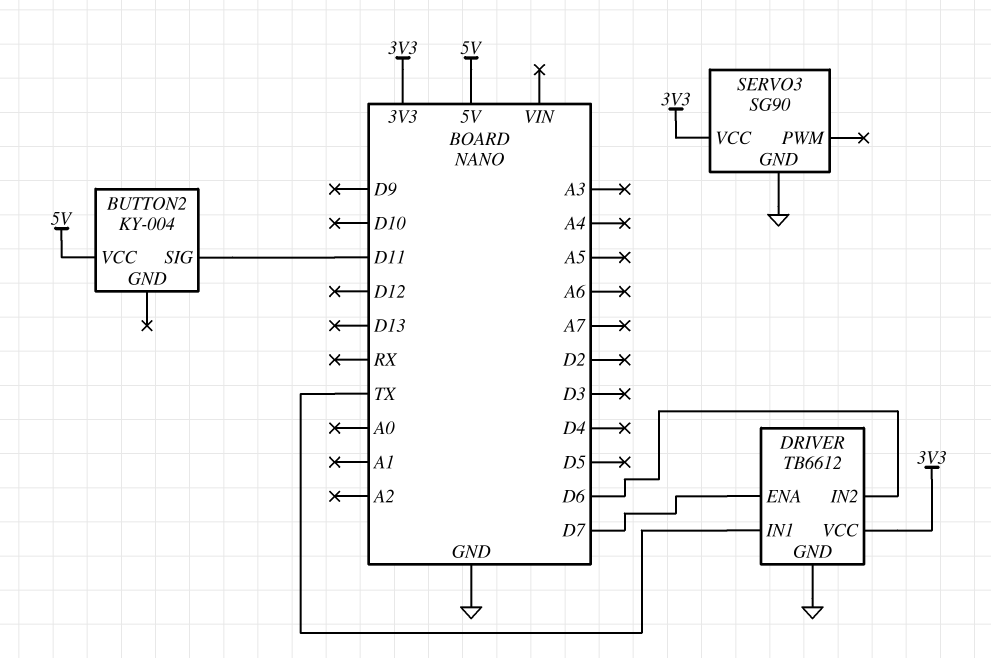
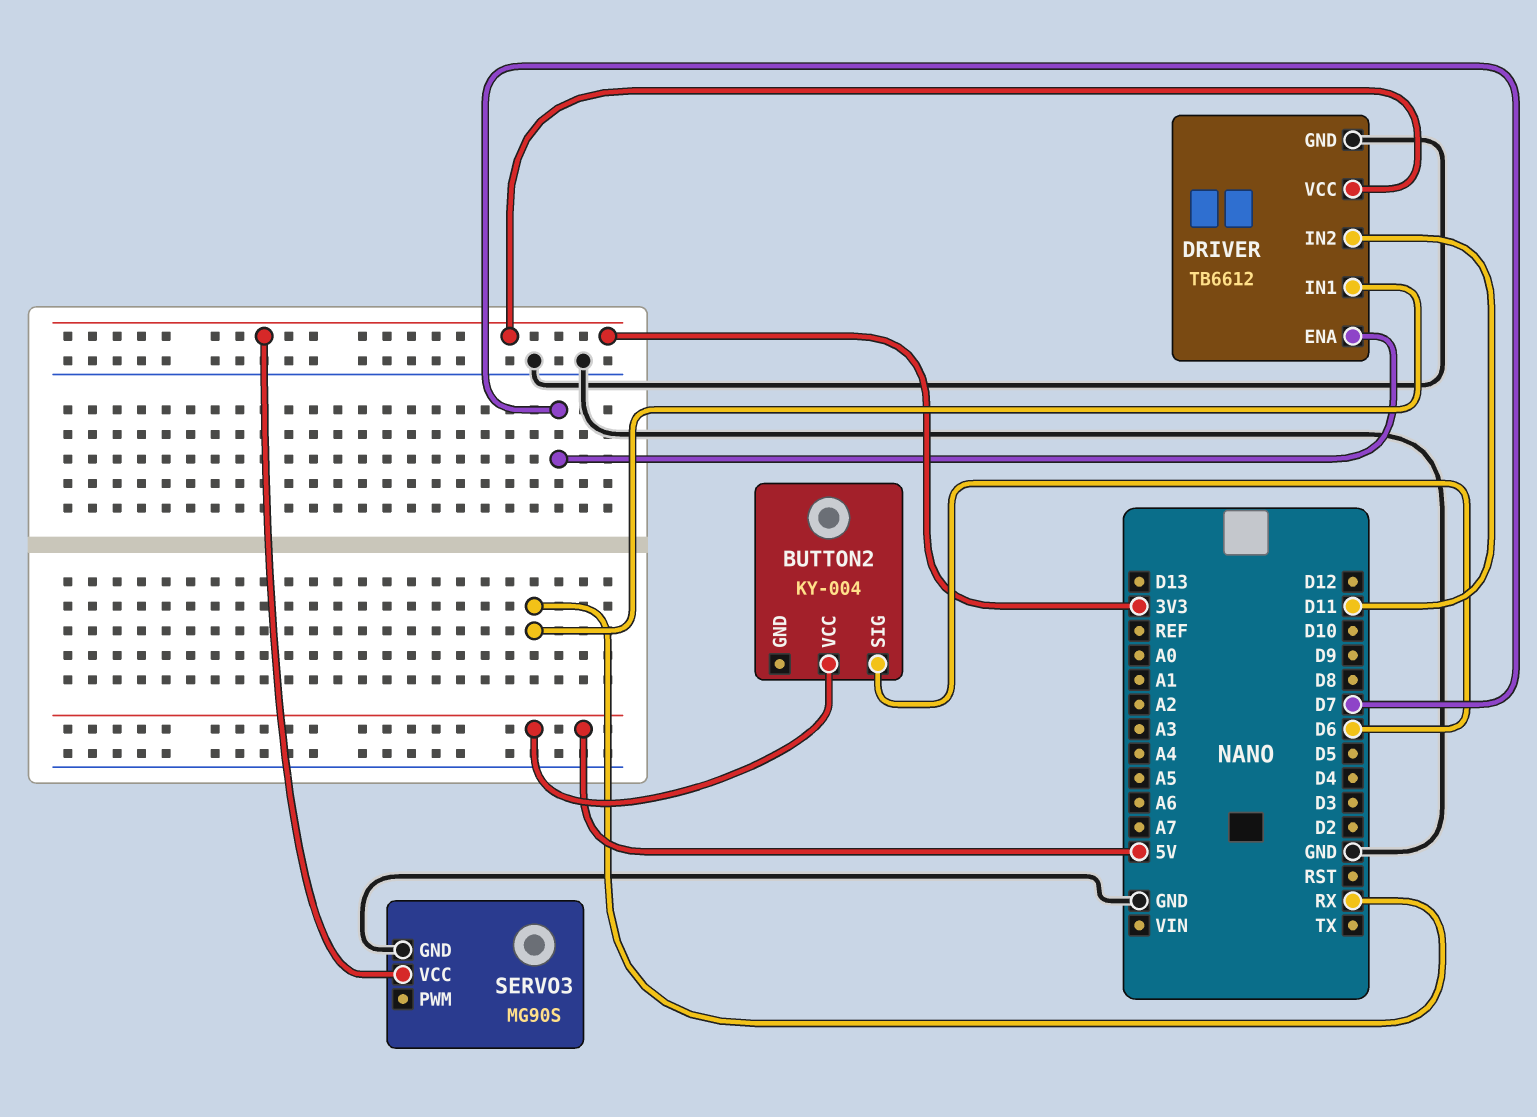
BUTTON2 pin SIG: D11 -> D6
DRIVER pin IN1: TX -> RX
DRIVER pin IN2: D6 -> D11
SERVO3: SG90 -> MG90S

